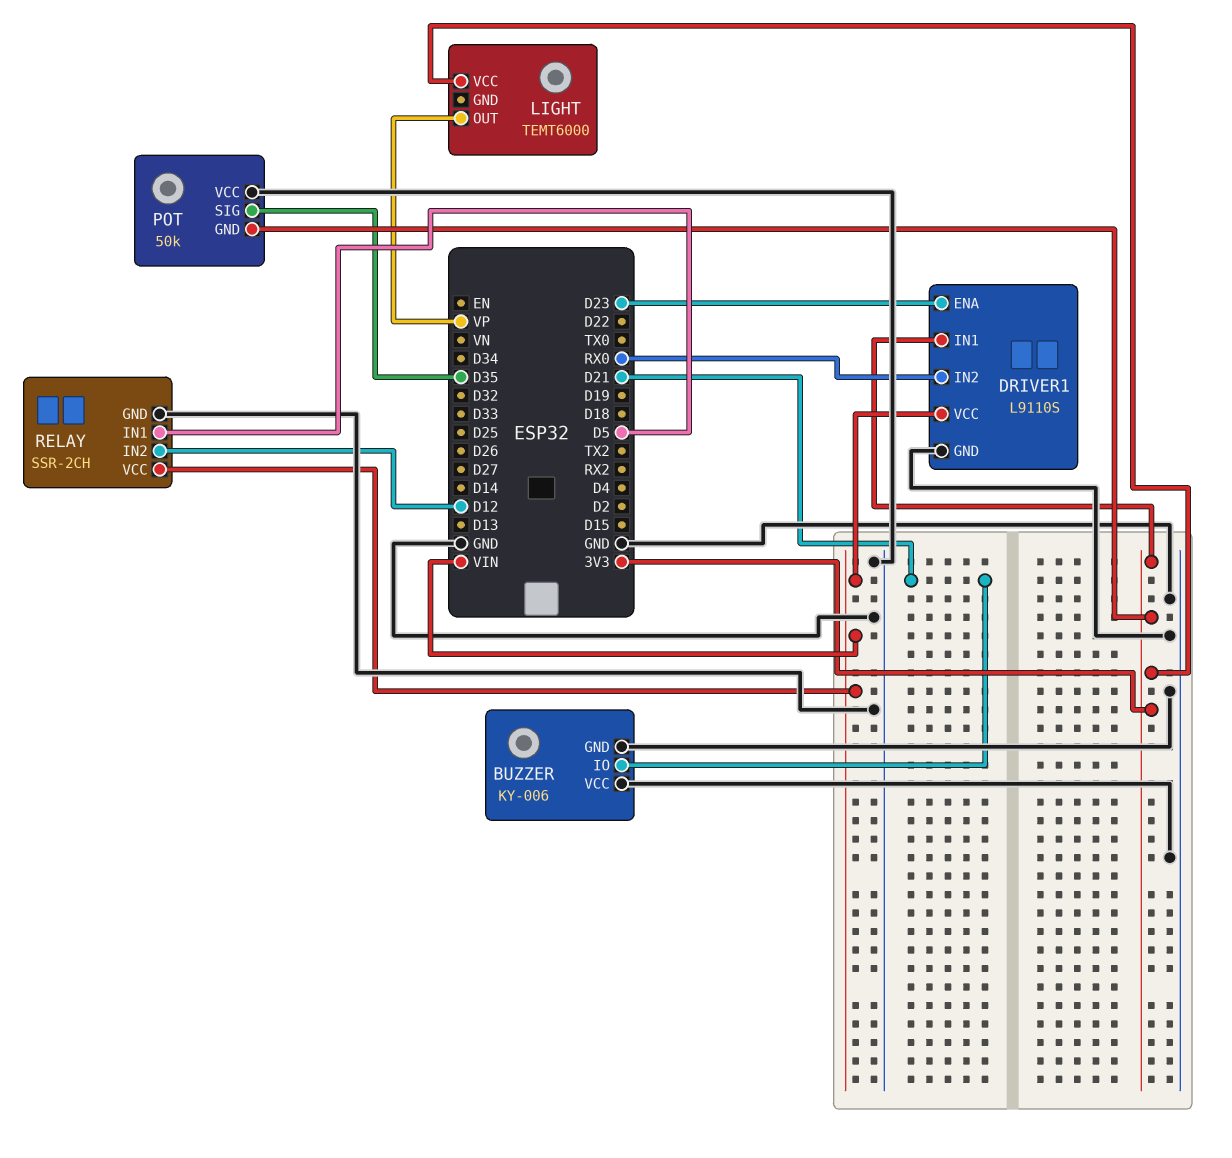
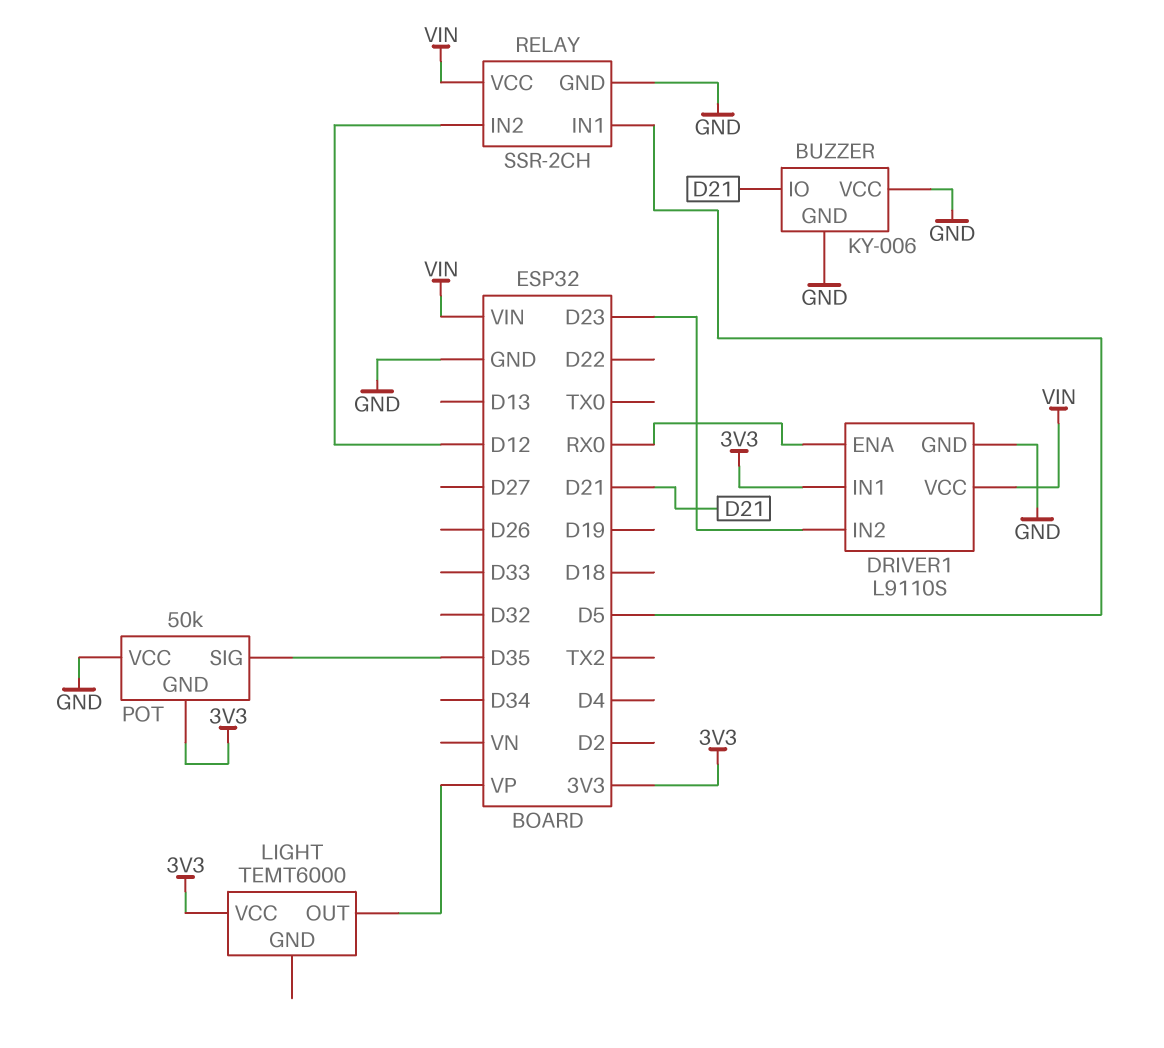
DRIVER1 pin ENA: D23 -> RX0
DRIVER1 pin IN2: RX0 -> D23

